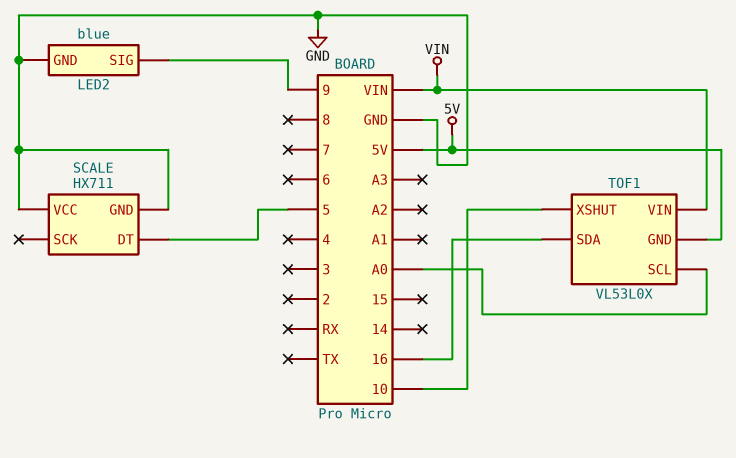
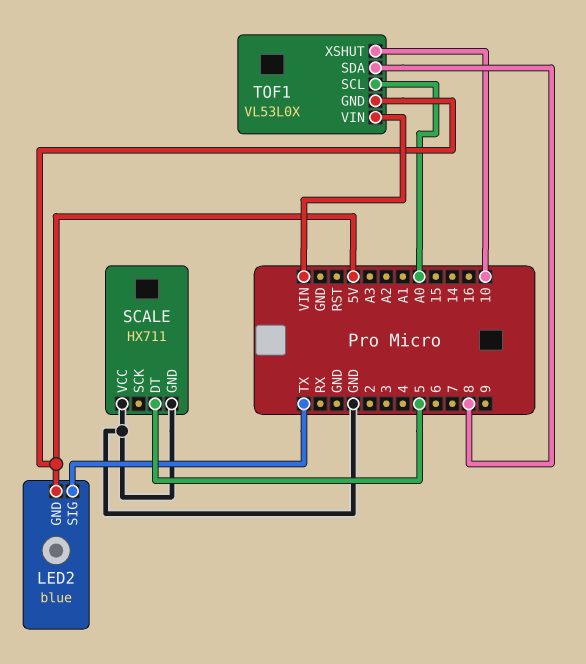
LED2 pin GND: GND -> 5V
LED2 pin SIG: 9 -> TX
TOF1 pin SDA: 16 -> 8

